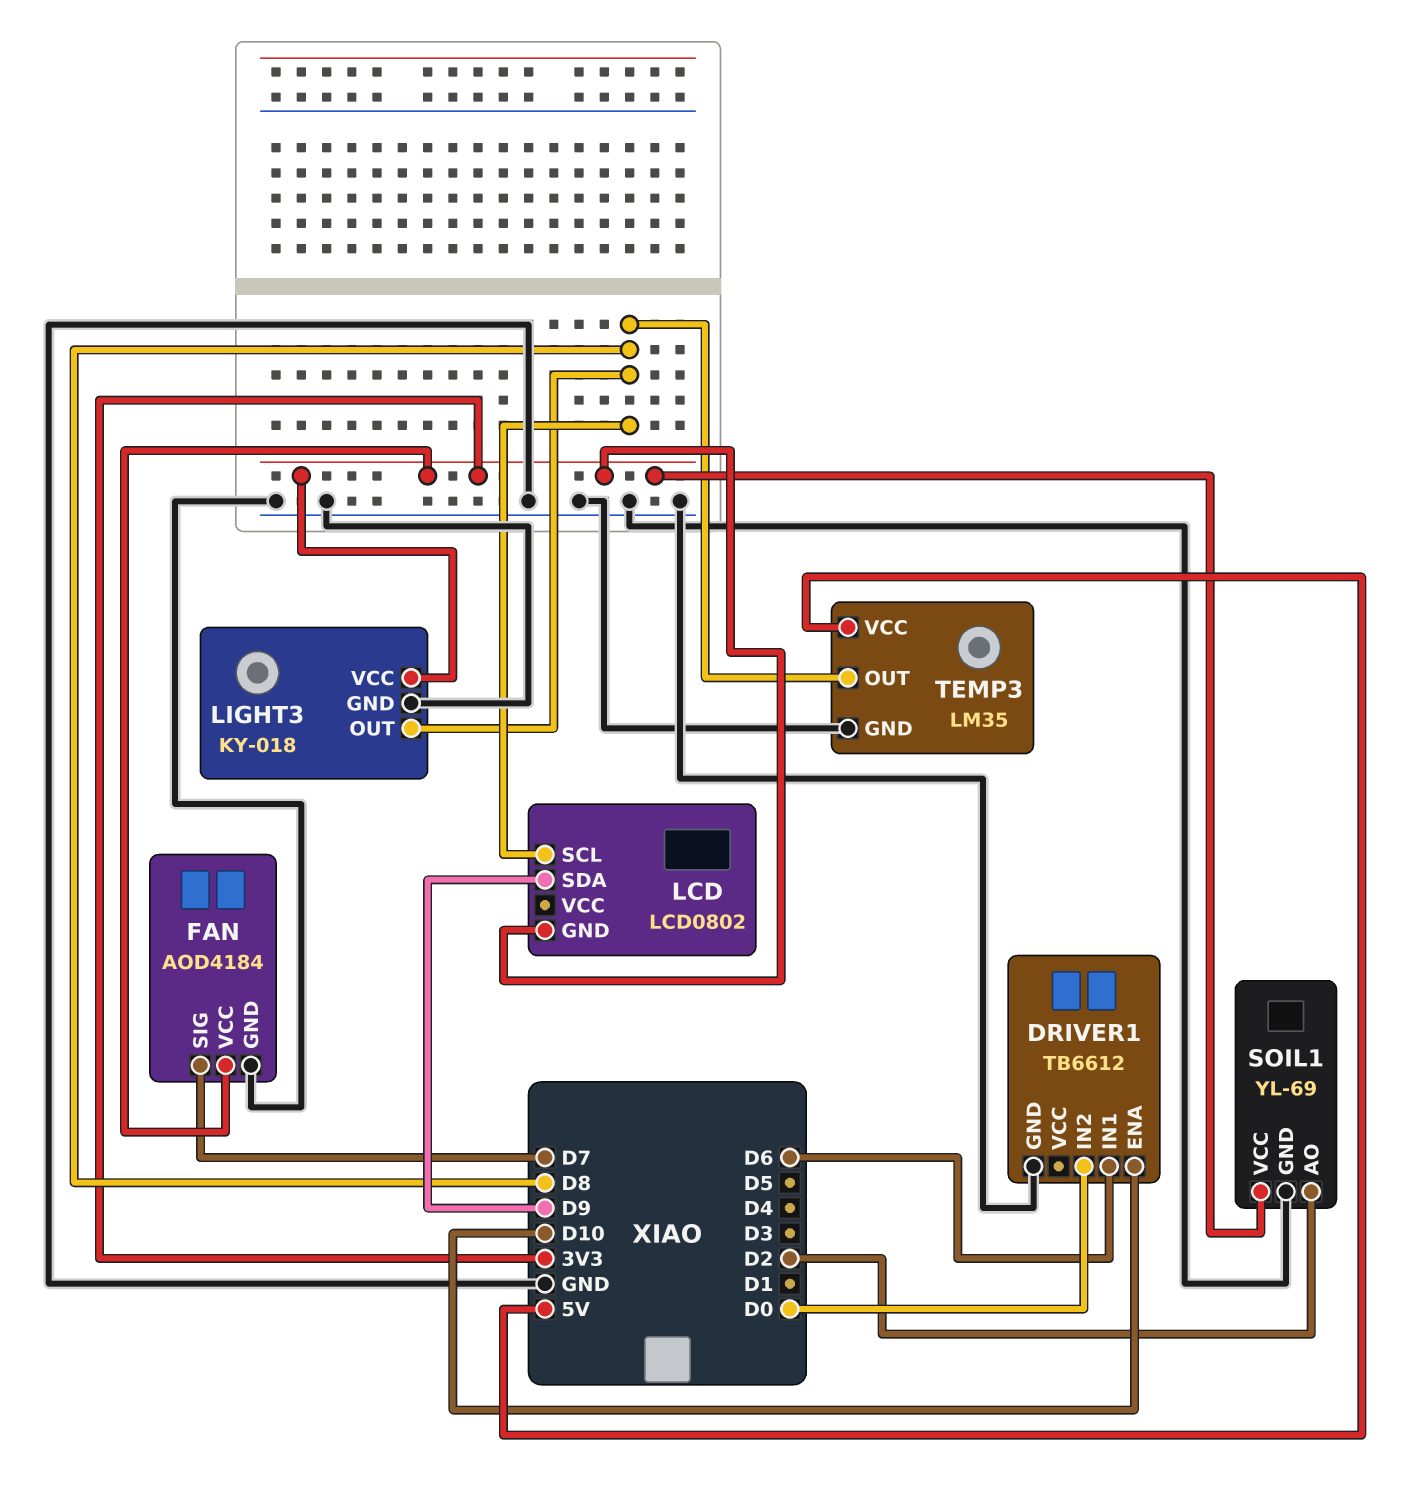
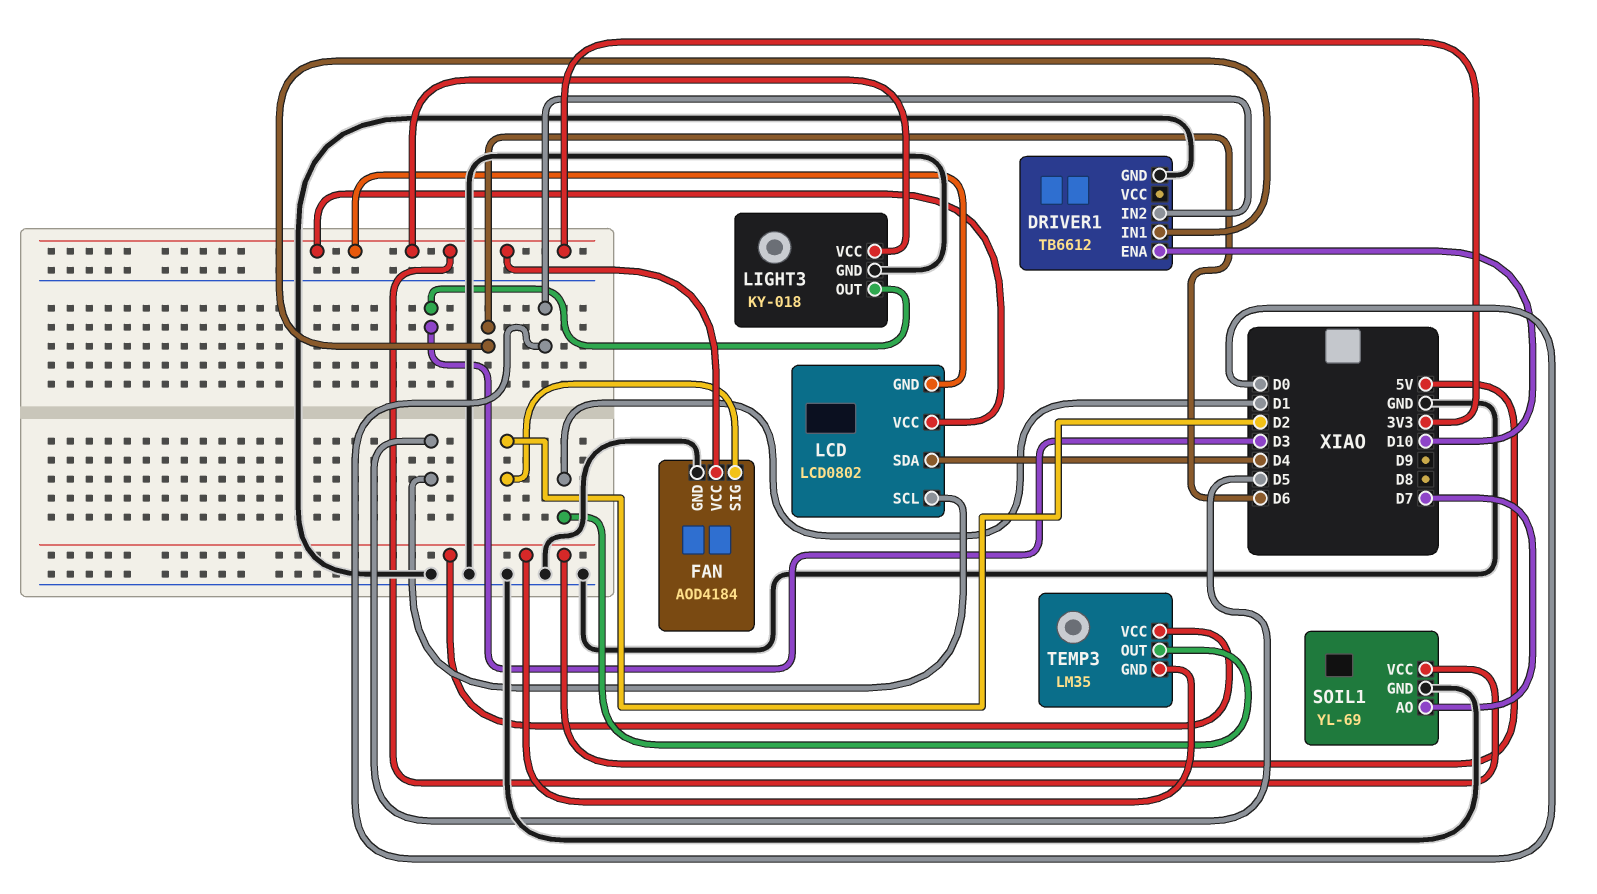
FAN pin SIG: D7 -> D2
LCD pin SCL: D8 -> D5
LCD pin SDA: D9 -> D4
LCD pin VCC: none -> 3V3
LIGHT3 pin OUT: D8 -> D3
SOIL1 pin AO: D2 -> D7
TEMP3 pin GND: GND -> 5V
TEMP3 pin OUT: D8 -> D1

